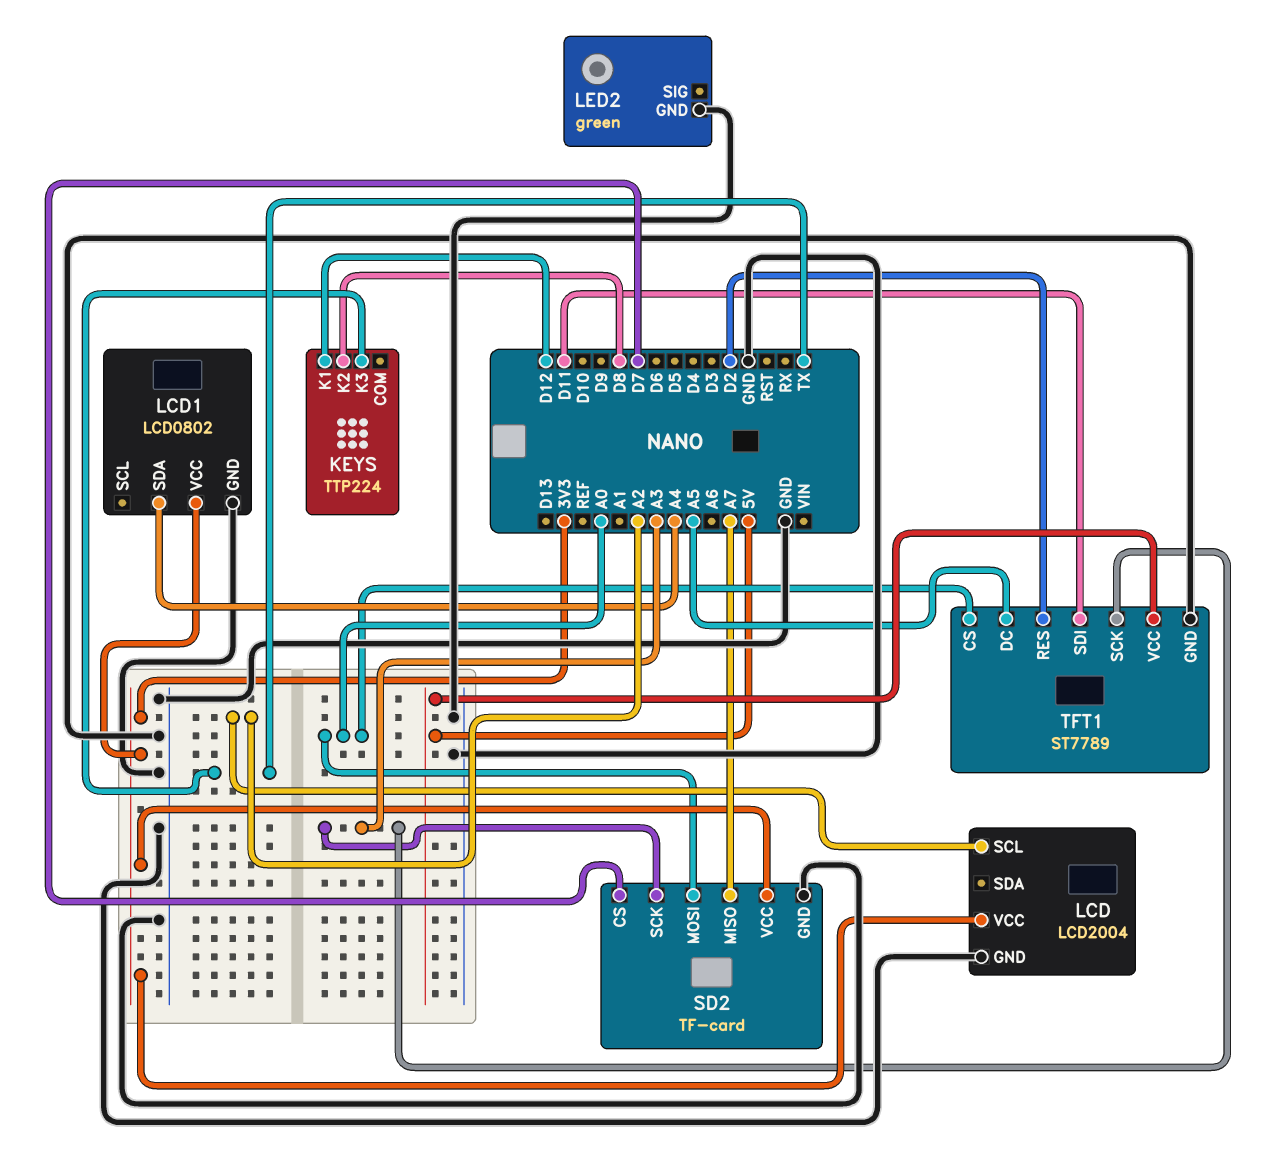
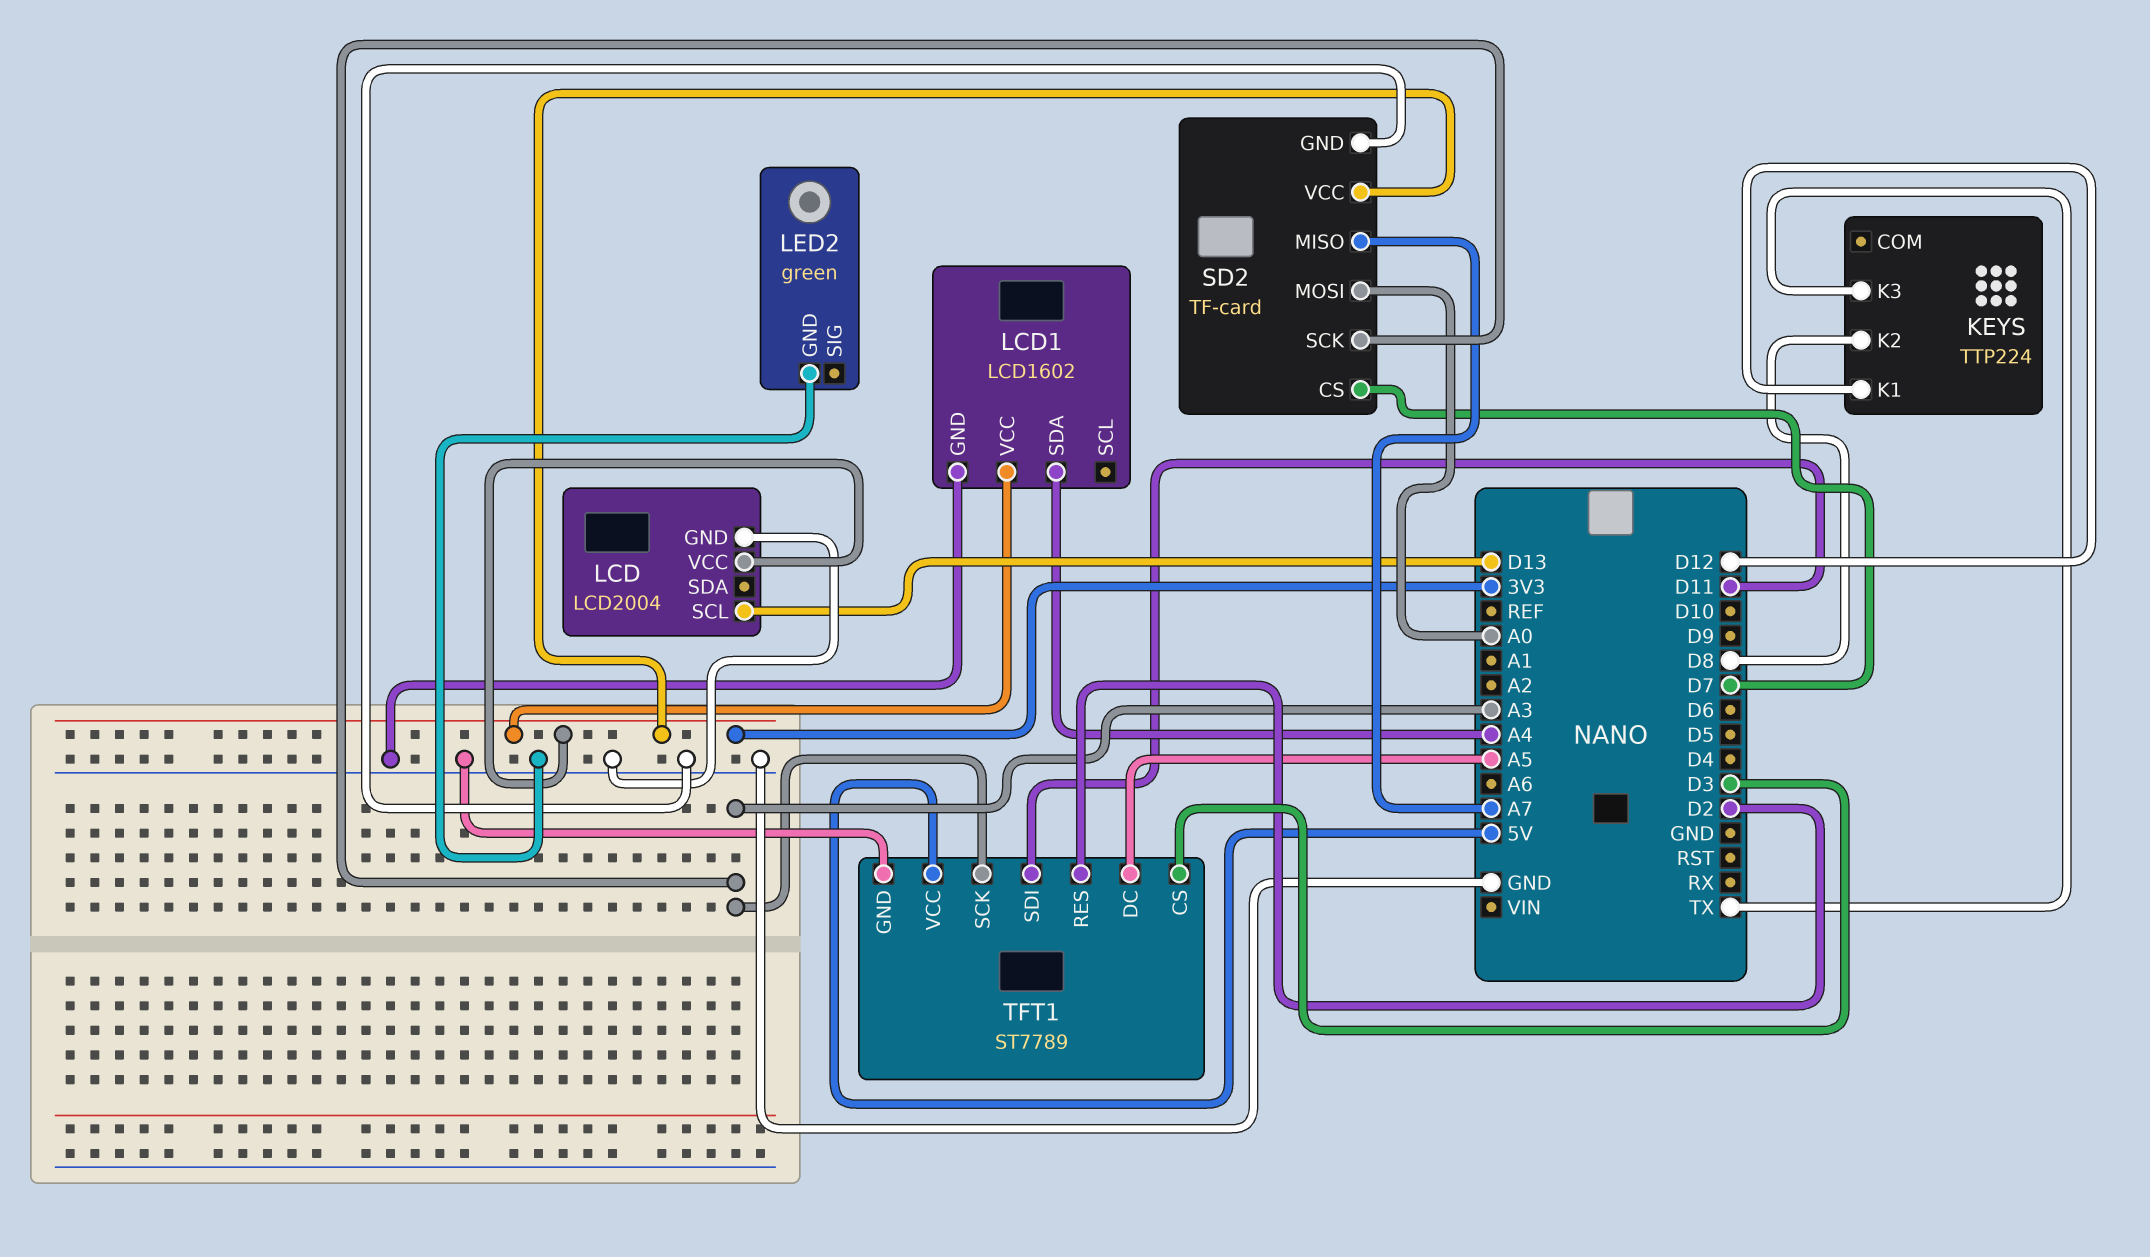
LCD pin SCL: A2 -> D13
LCD1: LCD0802 -> LCD1602
TFT1 pin CS: A0 -> D3

